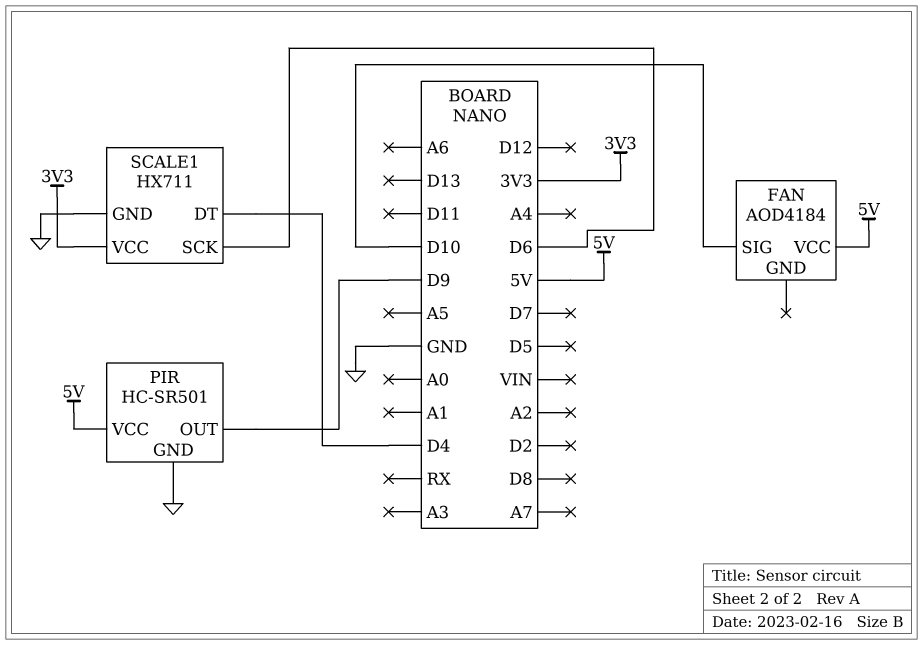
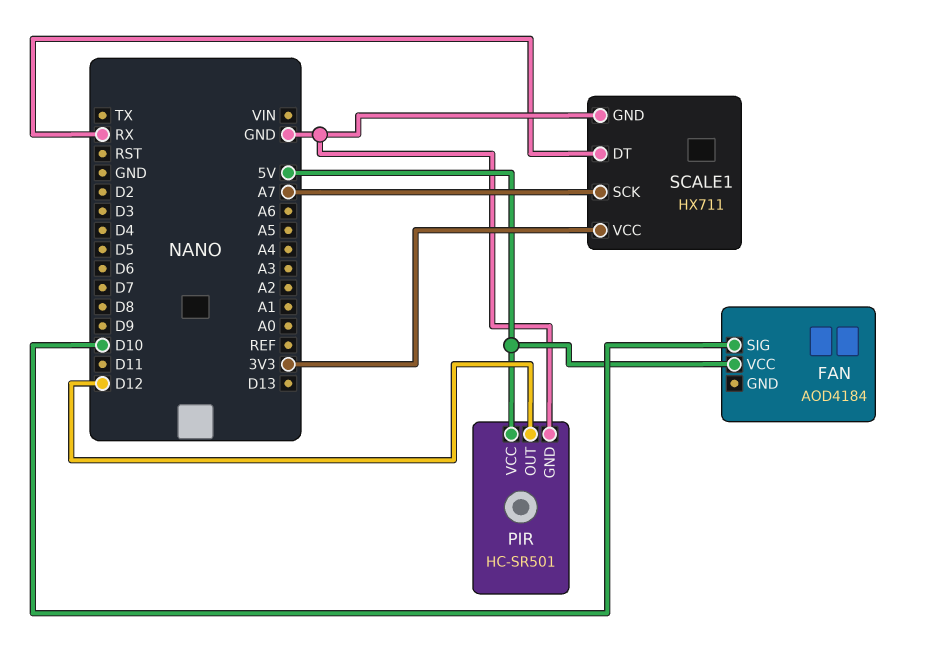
PIR pin OUT: D9 -> D12
SCALE1 pin DT: D4 -> RX
SCALE1 pin SCK: D6 -> A7

